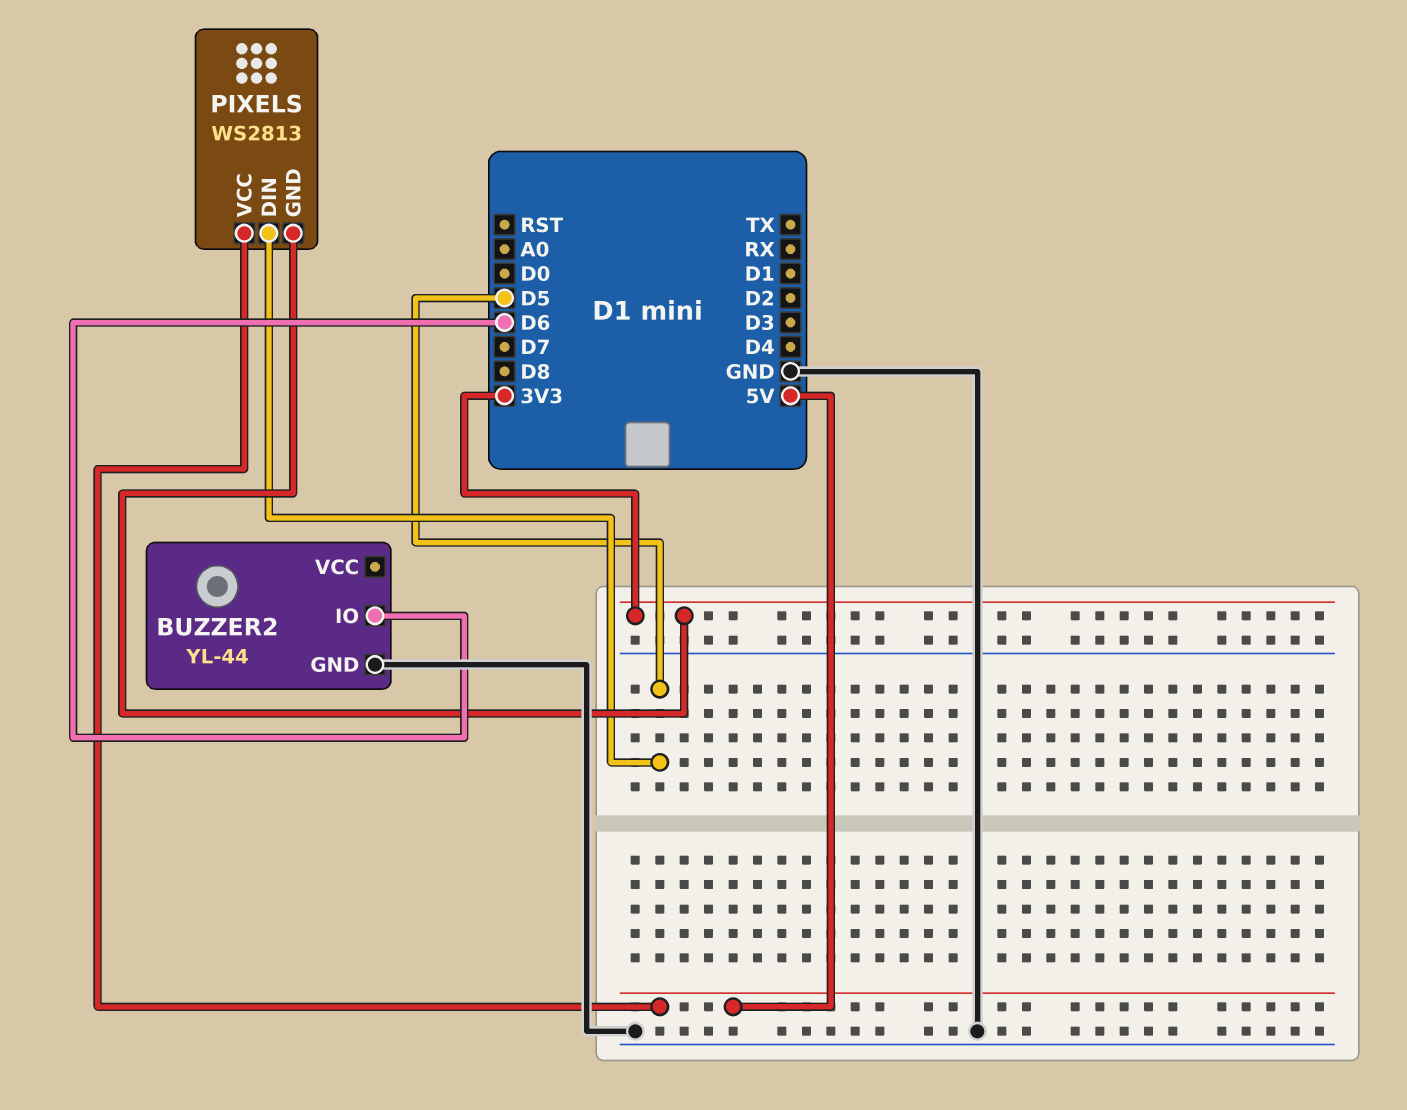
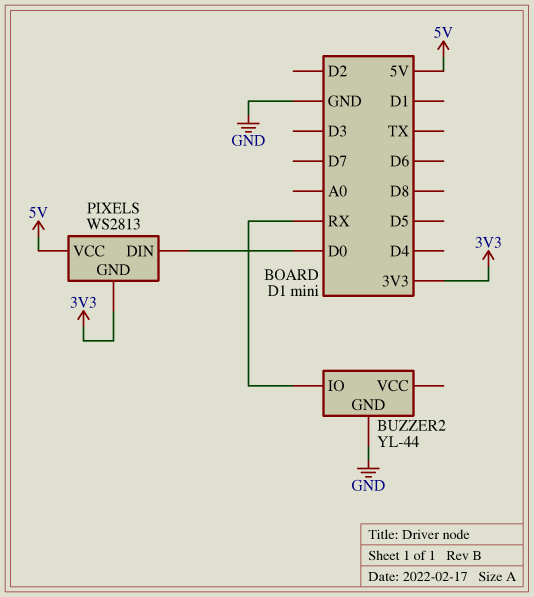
BUZZER2 pin IO: D6 -> RX
PIXELS pin DIN: D5 -> D0

